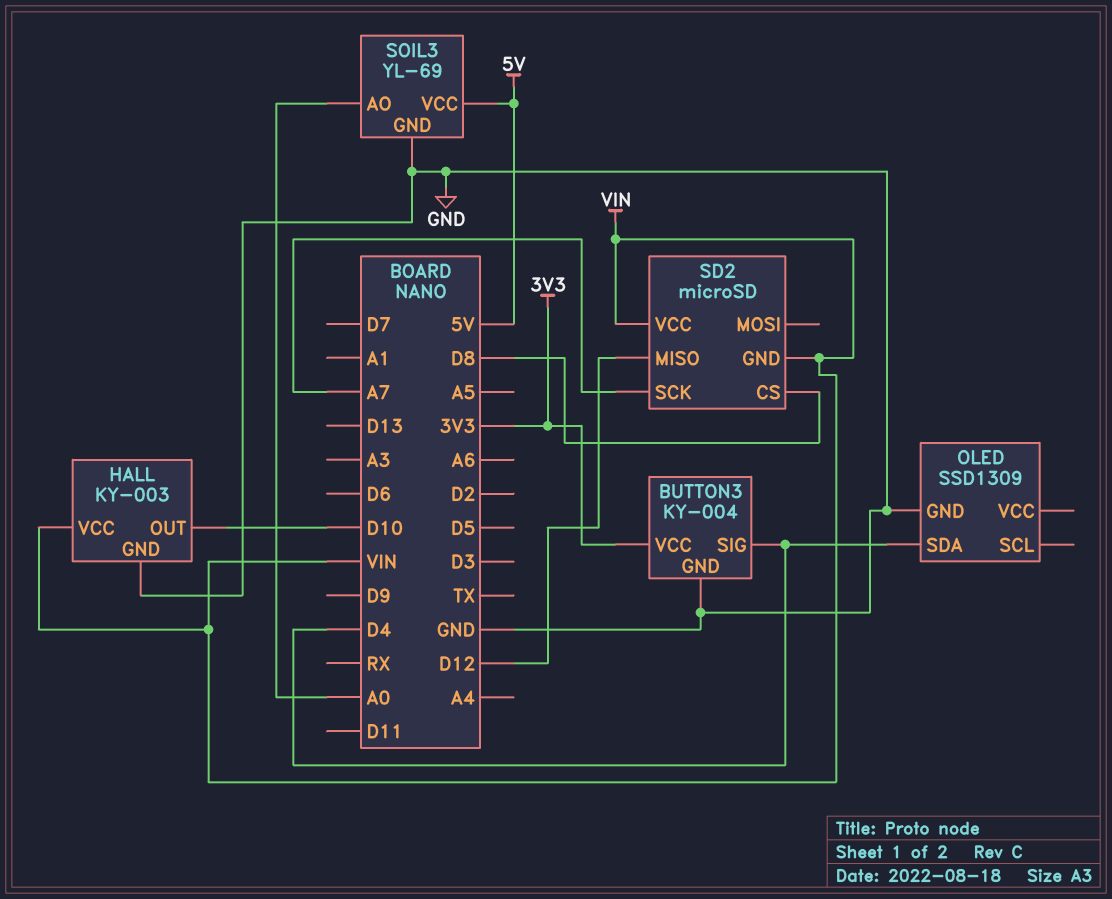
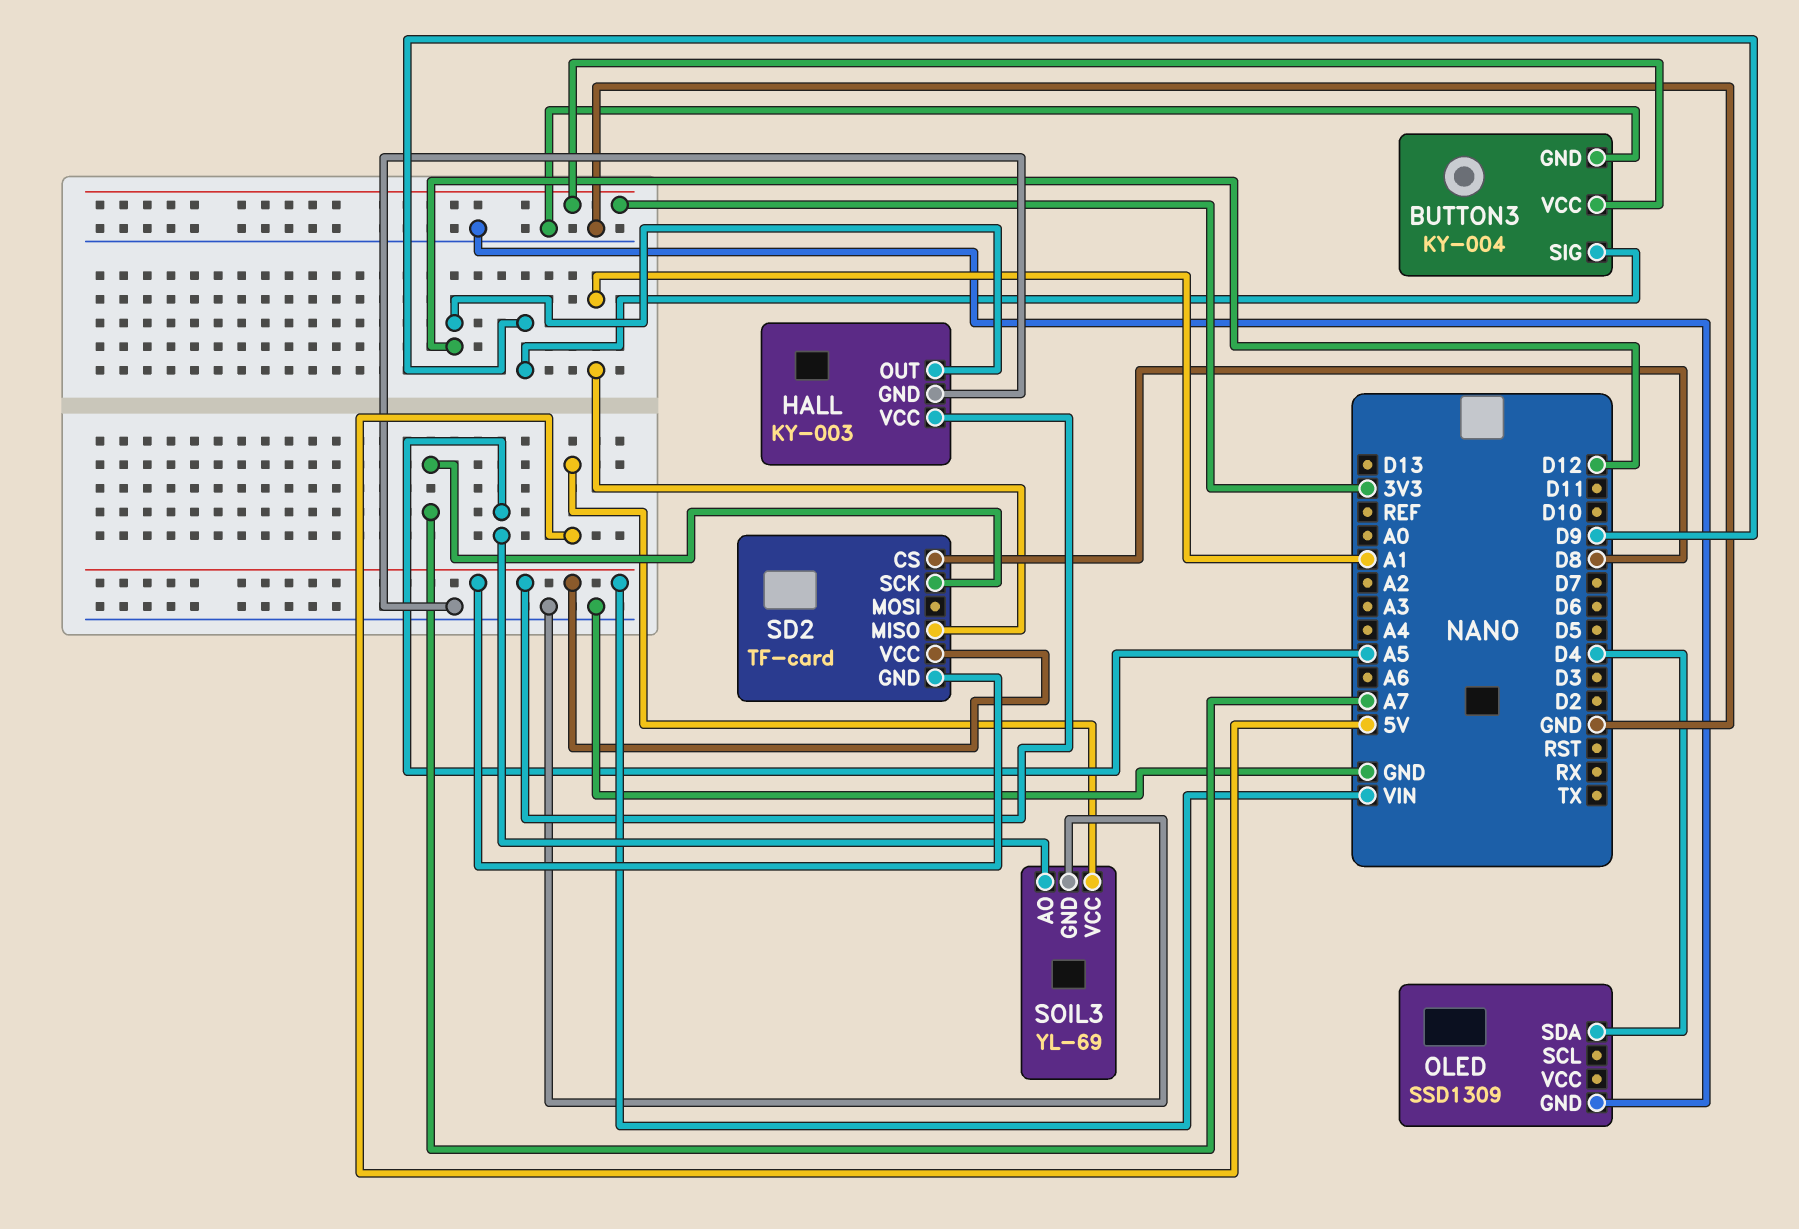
BUTTON3 pin SIG: D4 -> D9
HALL pin OUT: D10 -> D12
SD2: microSD -> TF-card
SD2 pin MISO: D12 -> A1
SOIL3 pin AO: A0 -> A5

